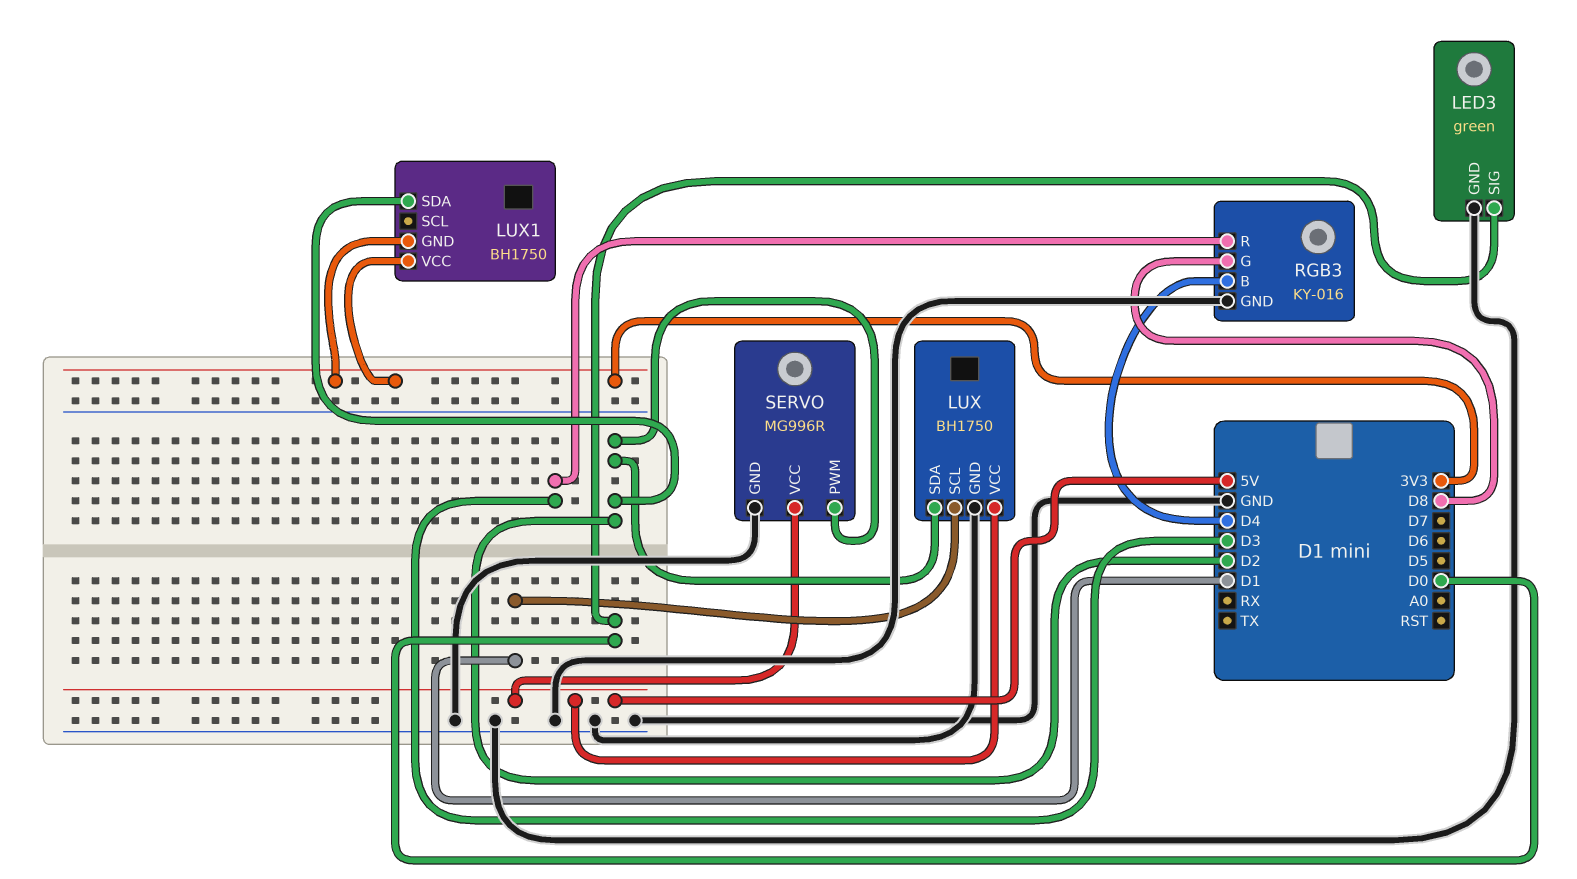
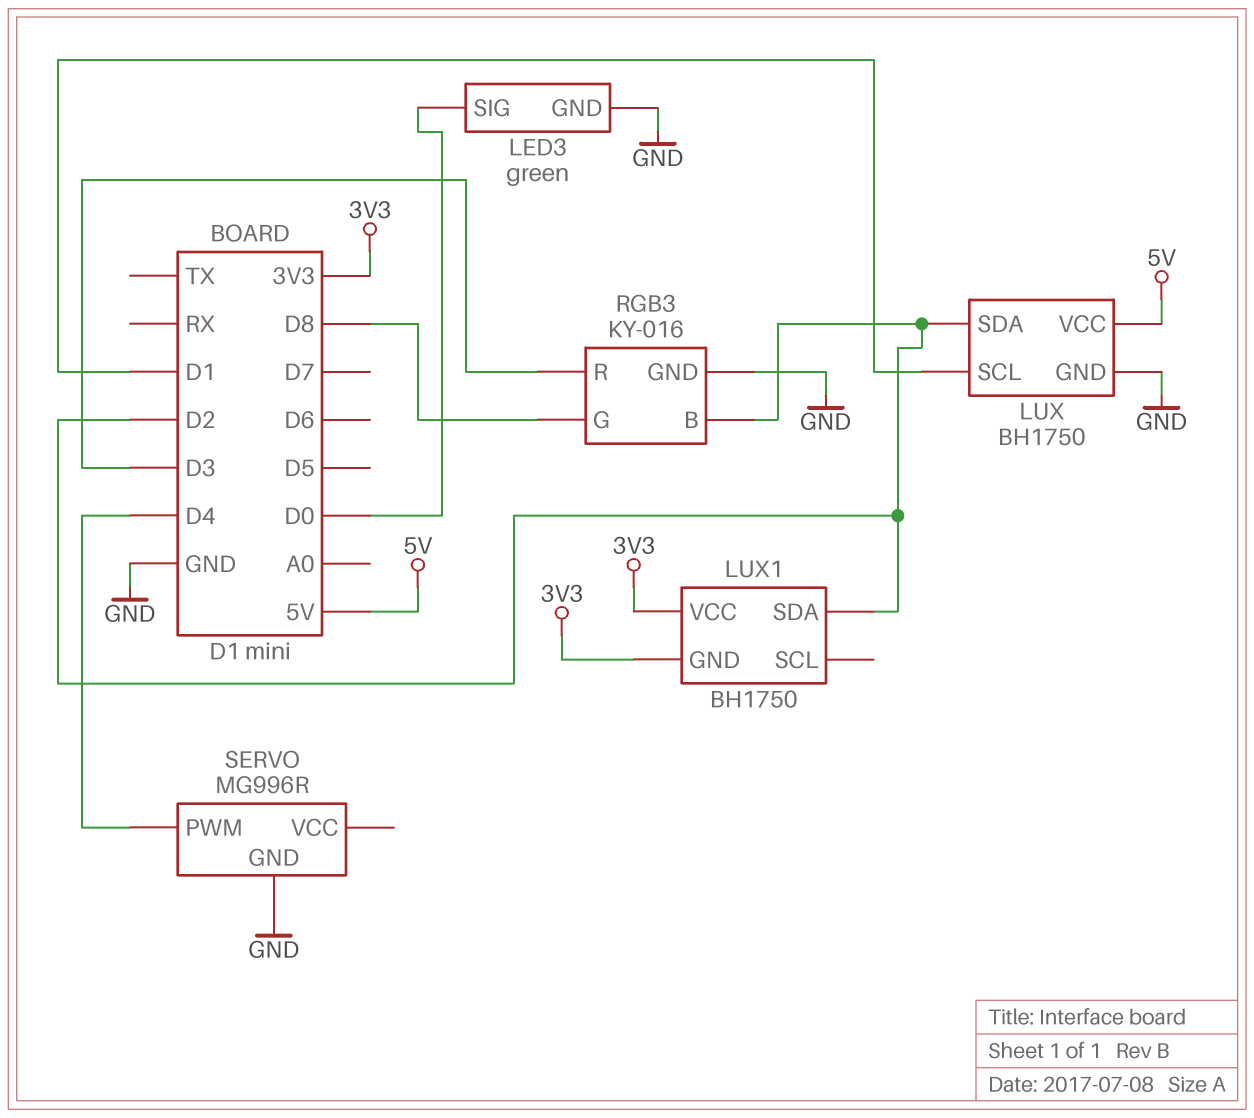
RGB3 pin B: D4 -> D2
SERVO pin PWM: D2 -> D4
SERVO pin VCC: 5V -> none

